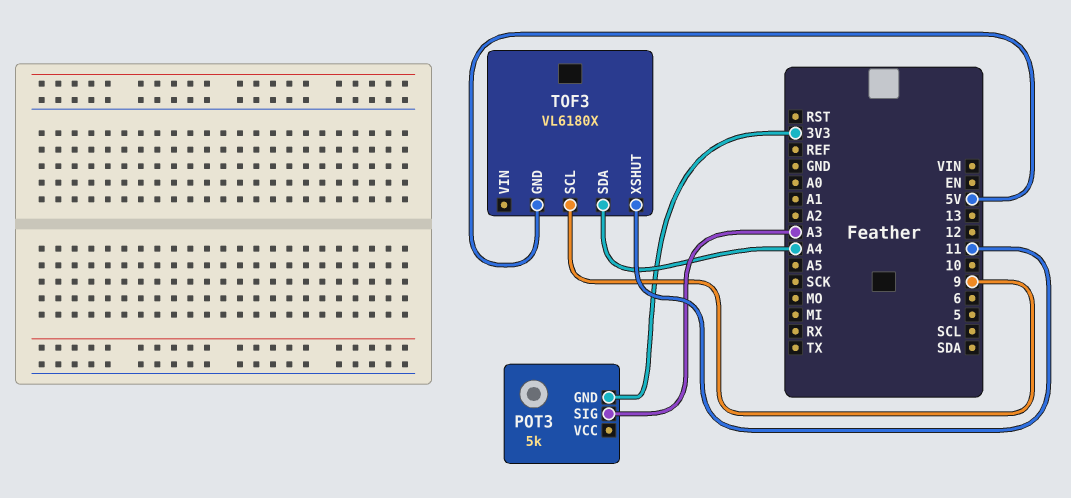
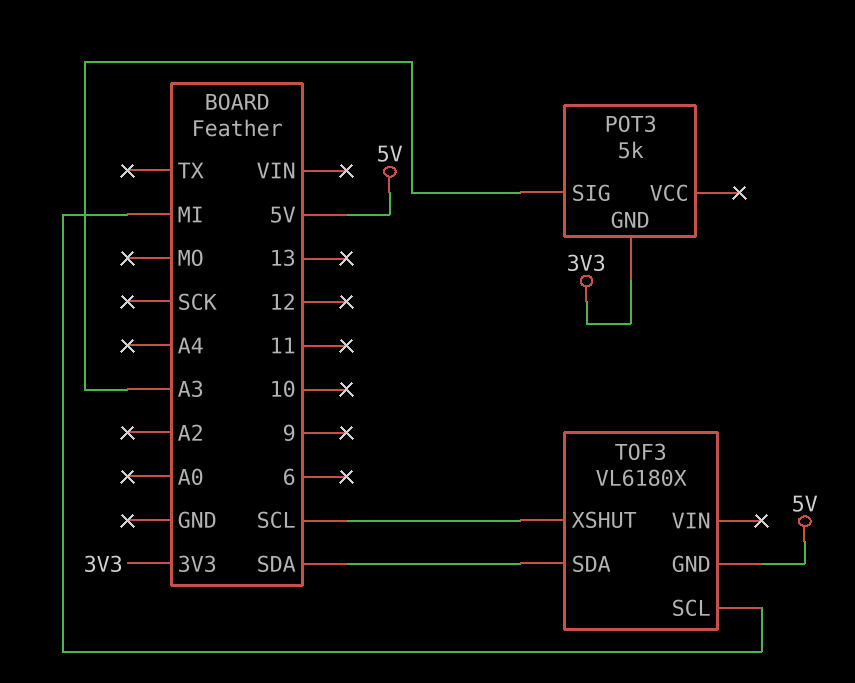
TOF3 pin SCL: 9 -> MI
TOF3 pin SDA: A4 -> SDA
TOF3 pin XSHUT: 11 -> SCL

